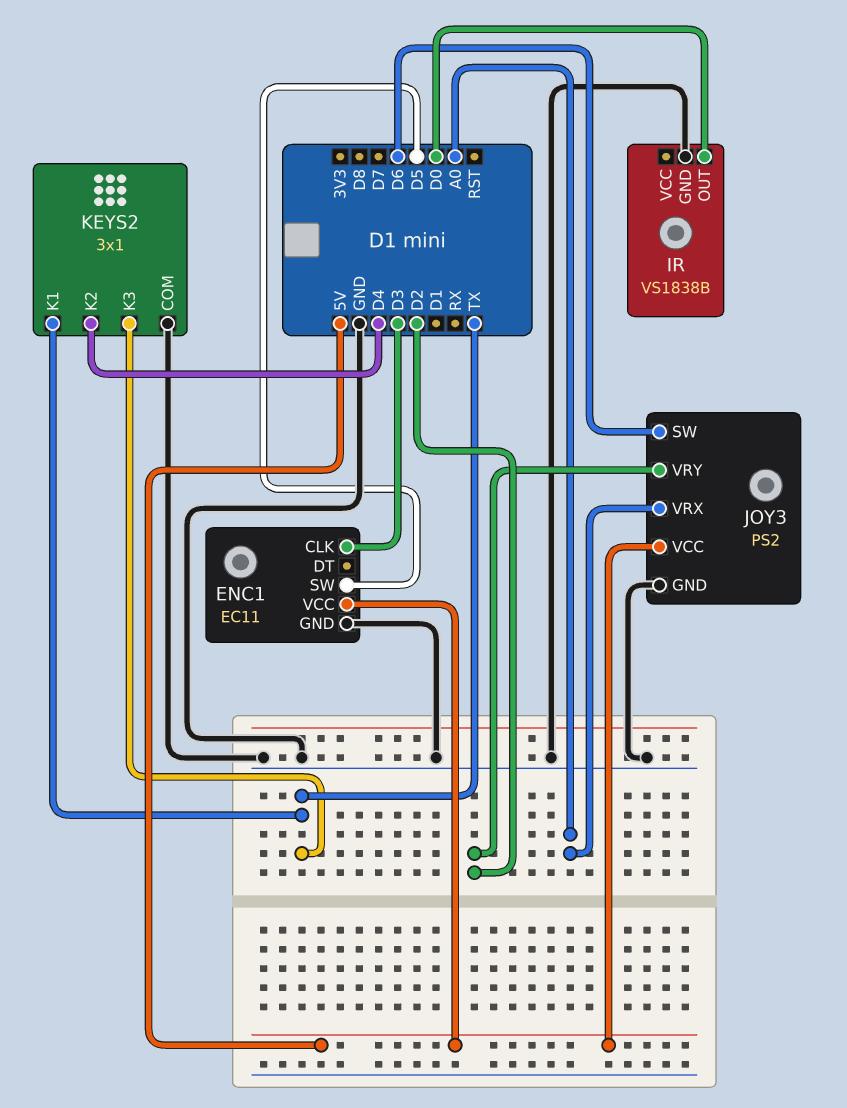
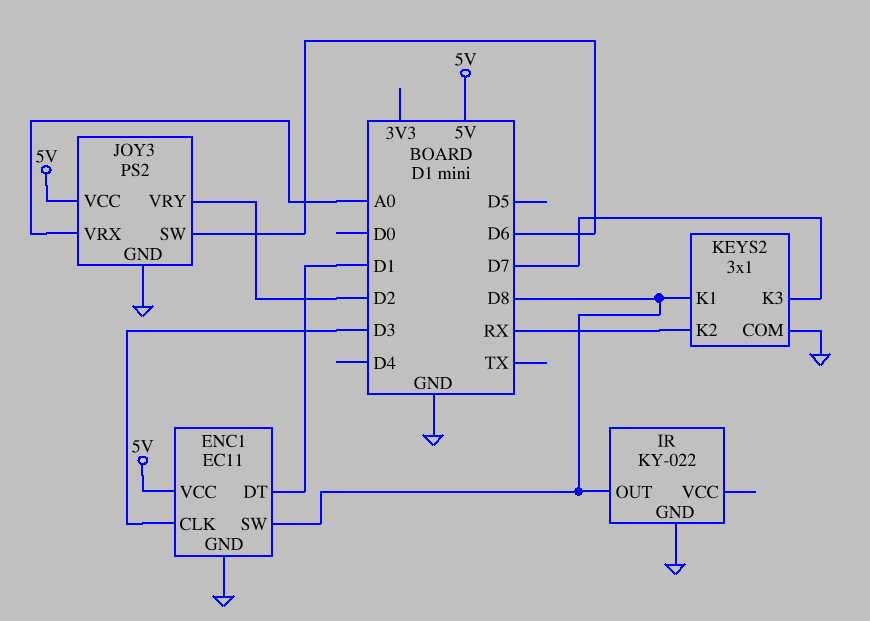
ENC1 pin DT: none -> D1
ENC1 pin SW: D5 -> D8
IR: VS1838B -> KY-022
IR pin OUT: D0 -> D8
KEYS2 pin K1: TX -> D8
KEYS2 pin K2: D4 -> RX
KEYS2 pin K3: TX -> D7

